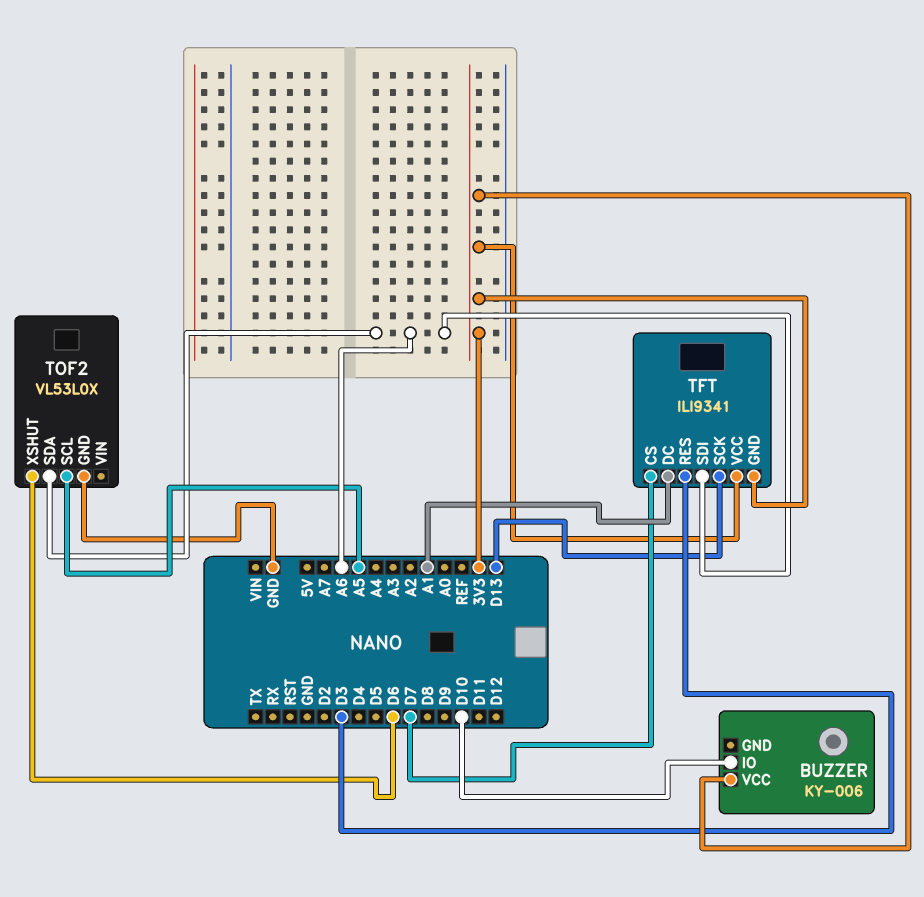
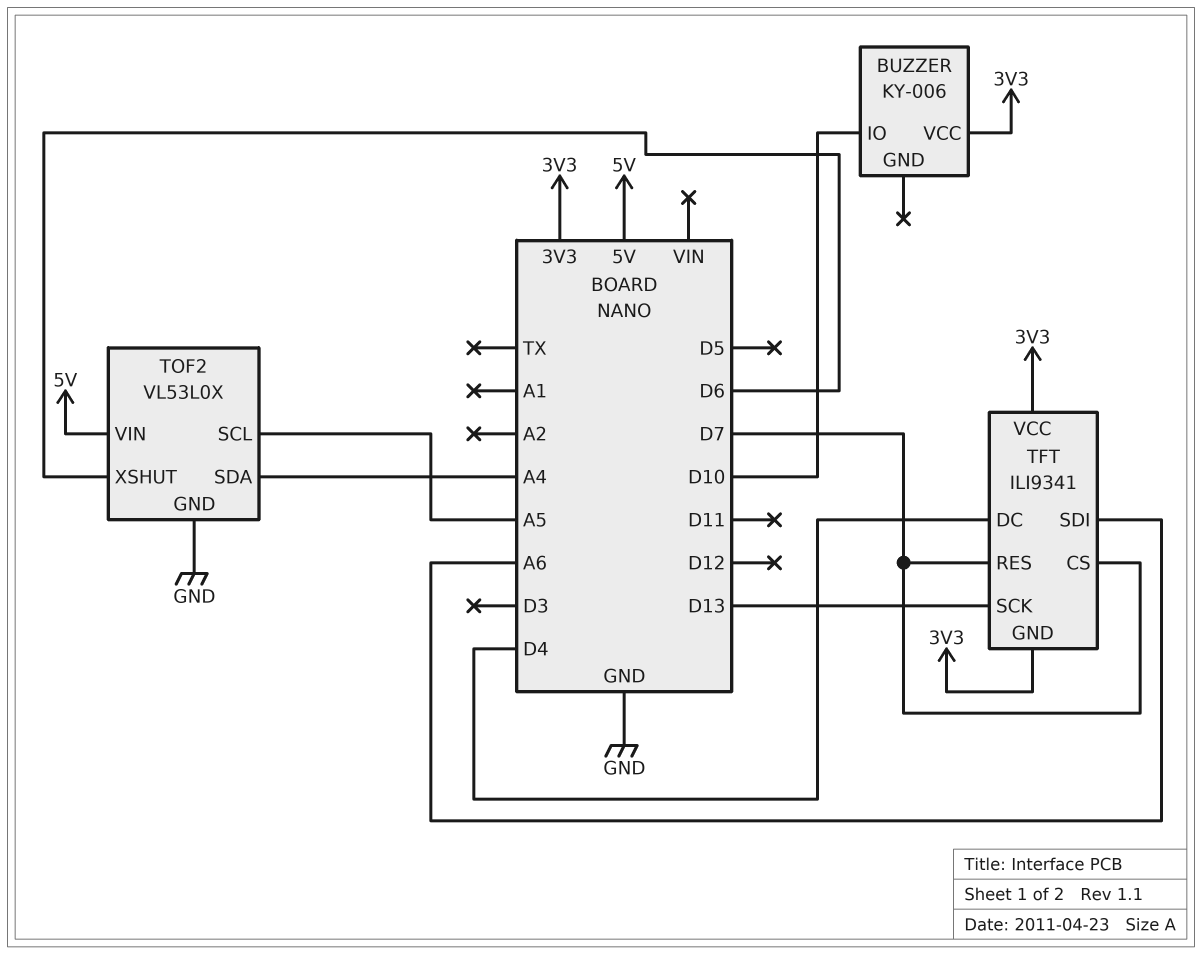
TFT pin DC: A1 -> D4
TFT pin RES: D3 -> D7
TOF2 pin SDA: A6 -> A4
TOF2 pin VIN: none -> 5V

